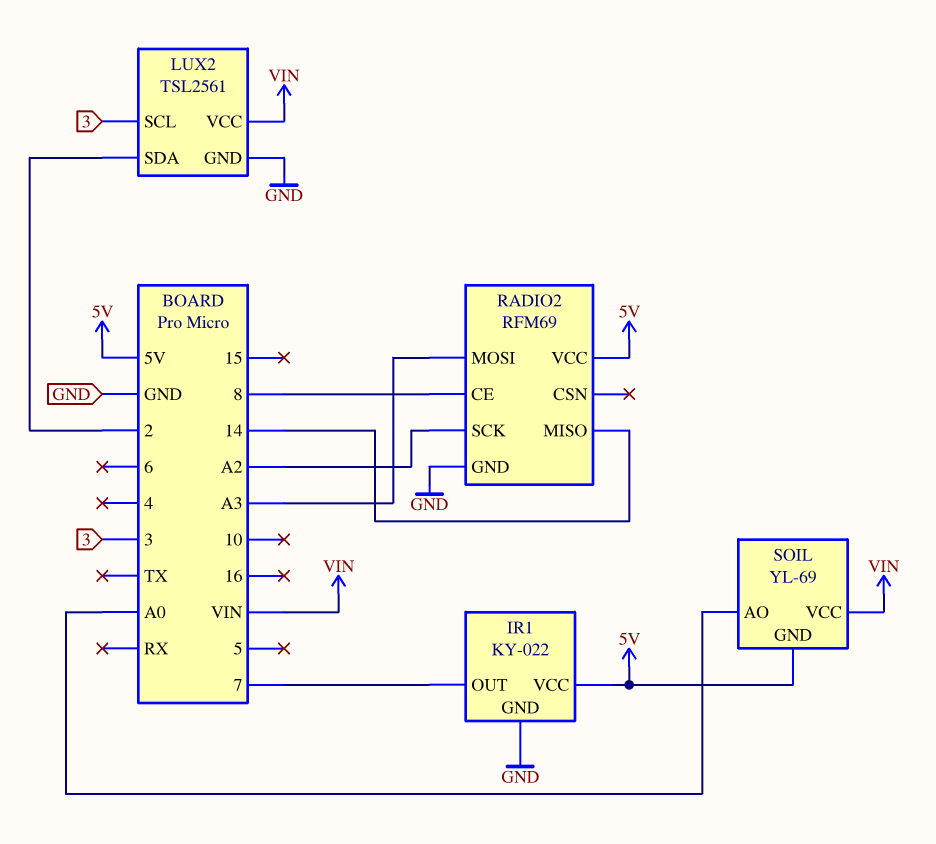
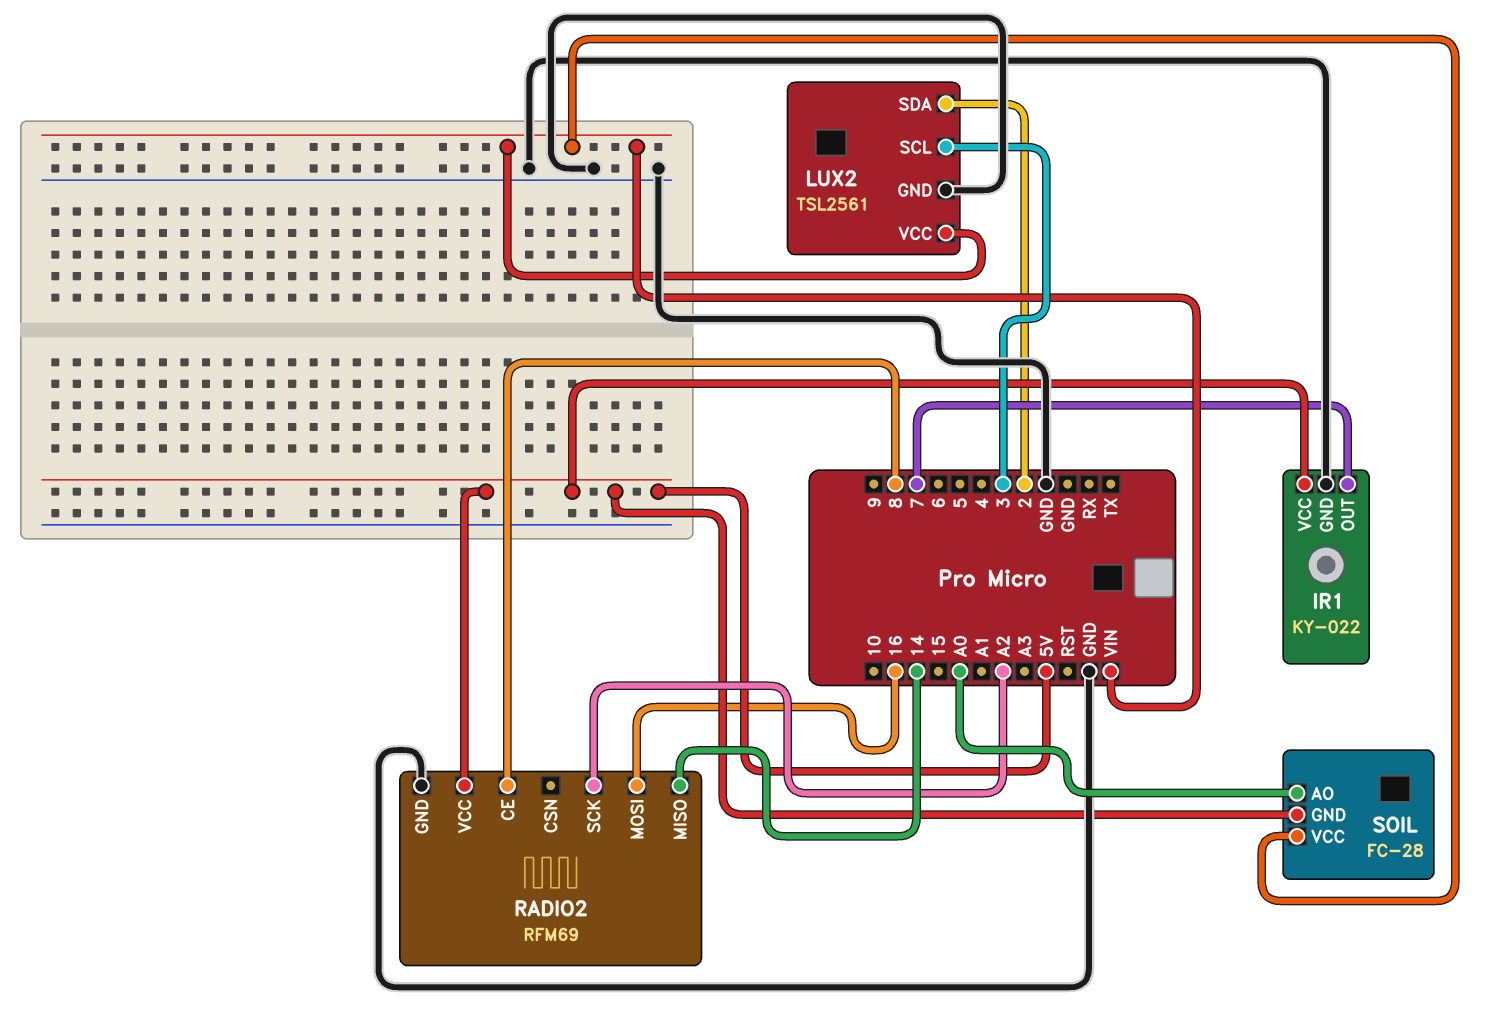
RADIO2 pin MOSI: A3 -> 16
SOIL: YL-69 -> FC-28

